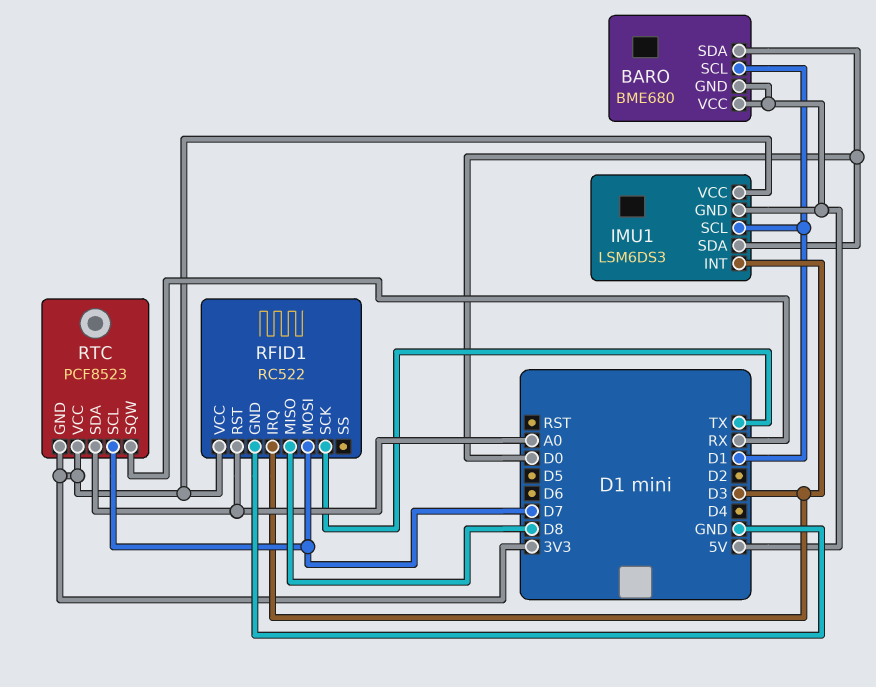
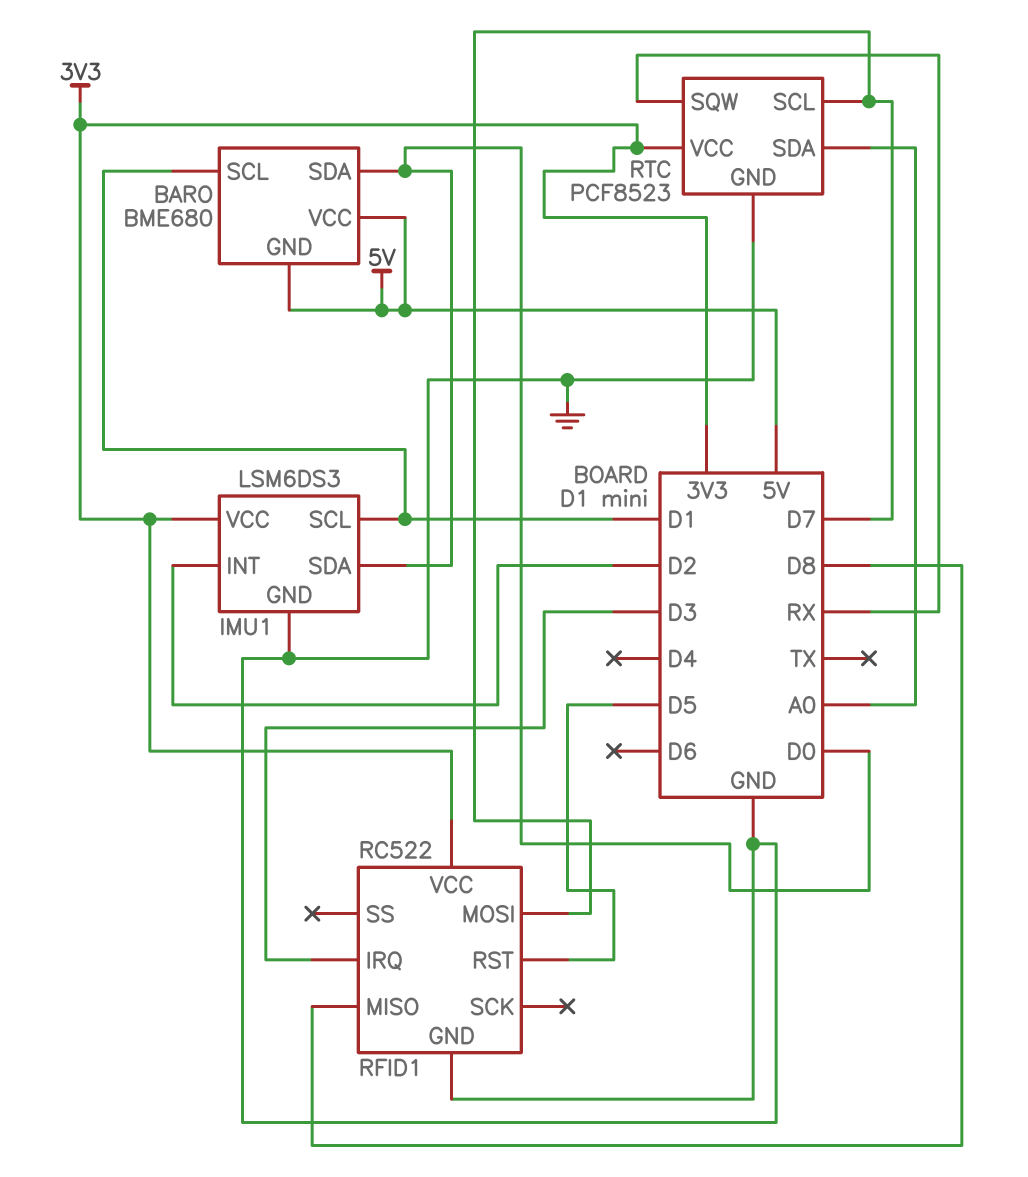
IMU1 pin GND: 5V -> GND
IMU1 pin INT: D3 -> D2
RFID1 pin RST: A0 -> D5
RFID1 pin SCK: TX -> none
RTC pin GND: 3V3 -> GND

